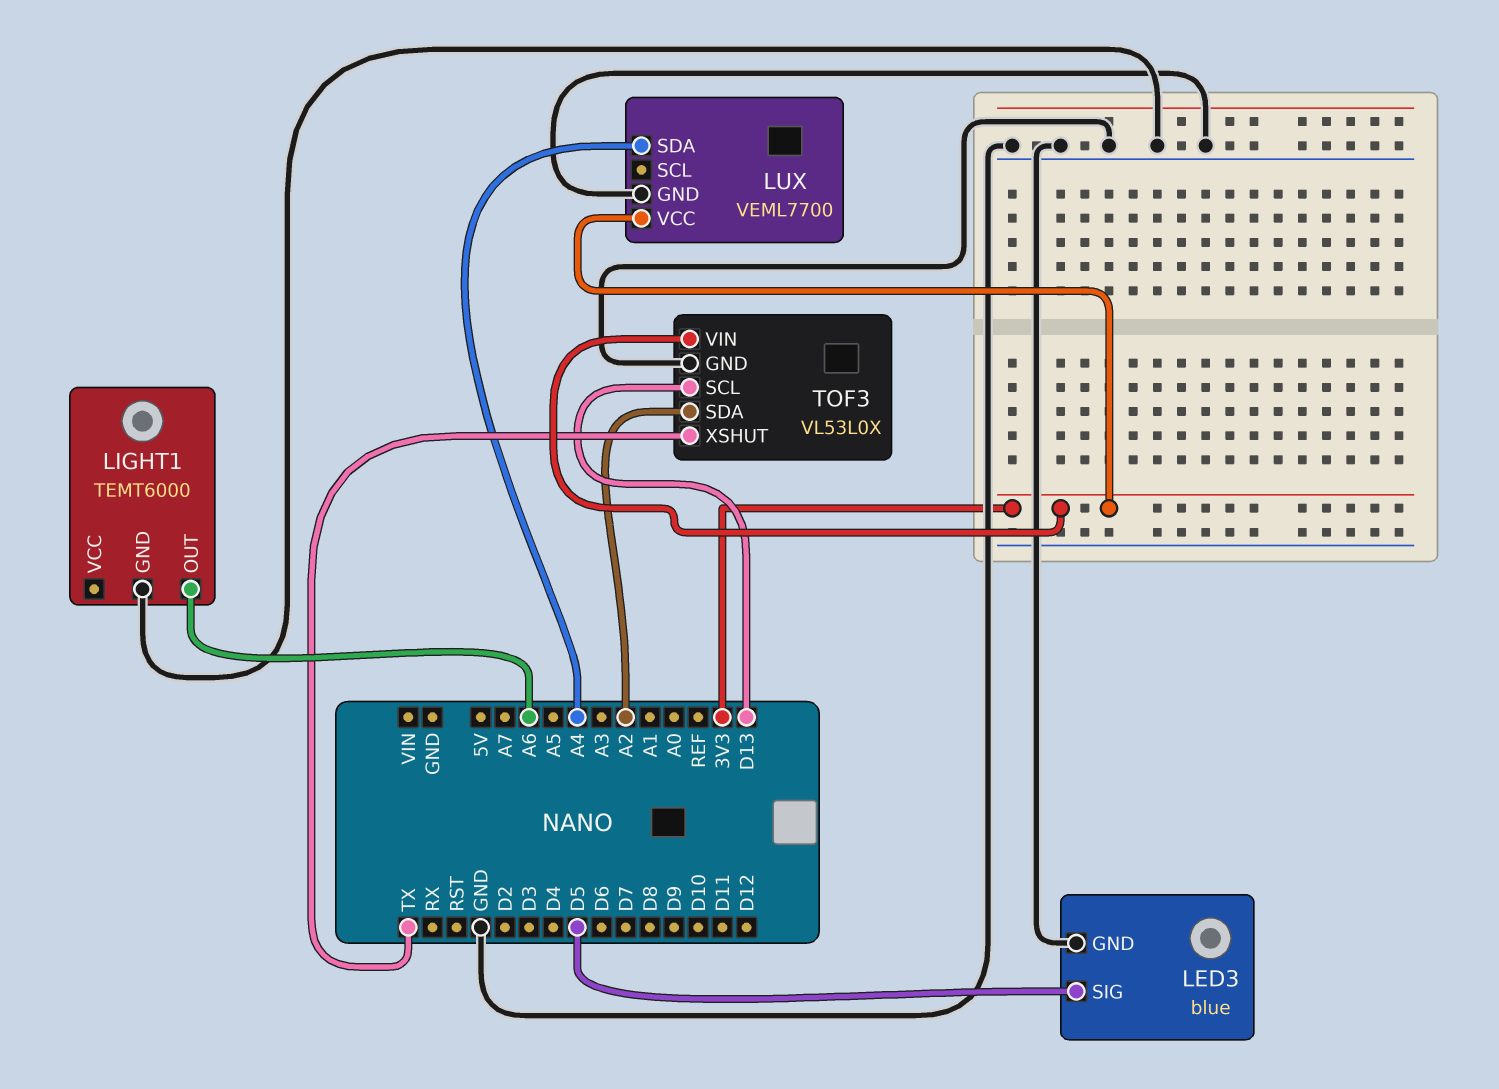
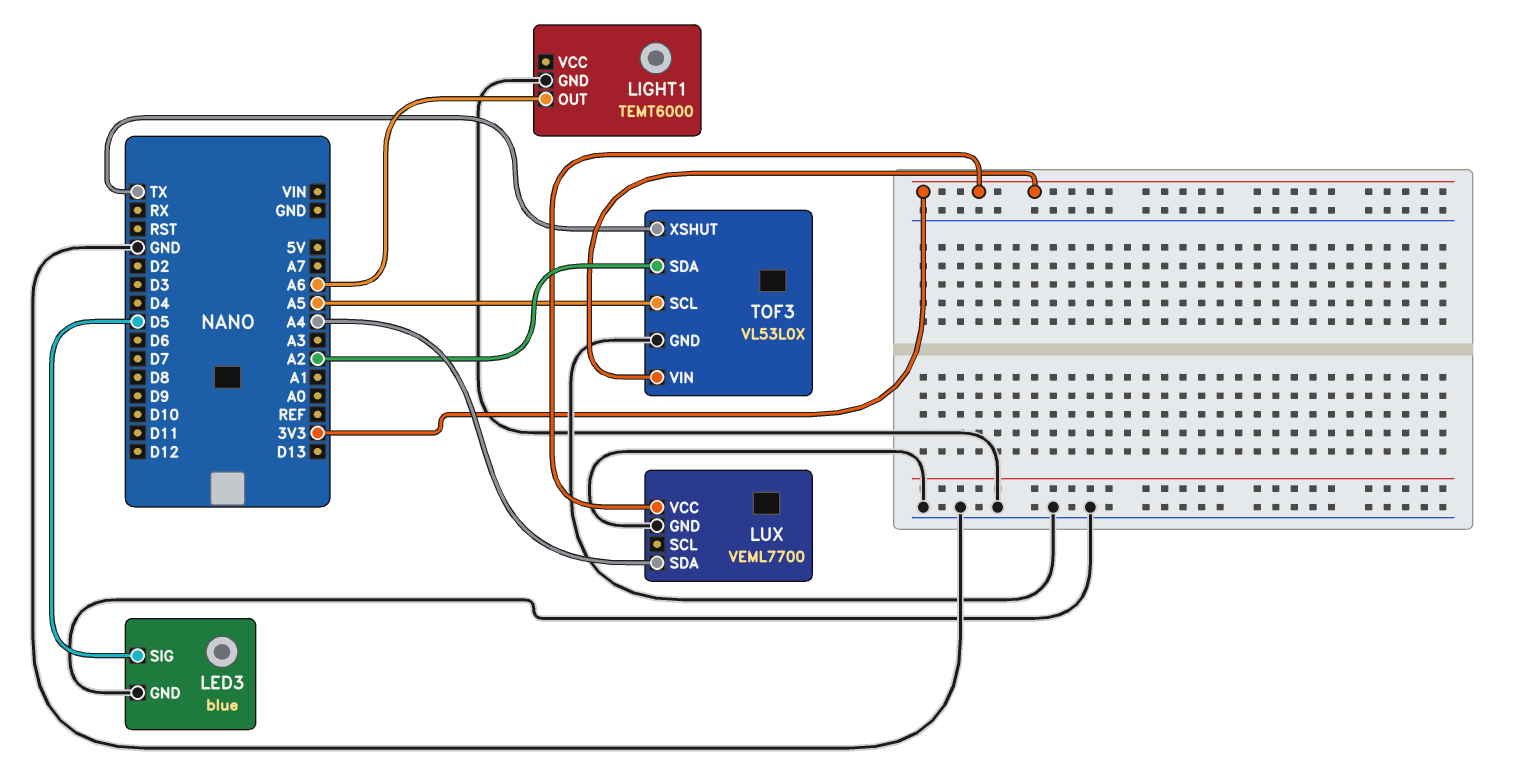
TOF3 pin SCL: D13 -> A5

